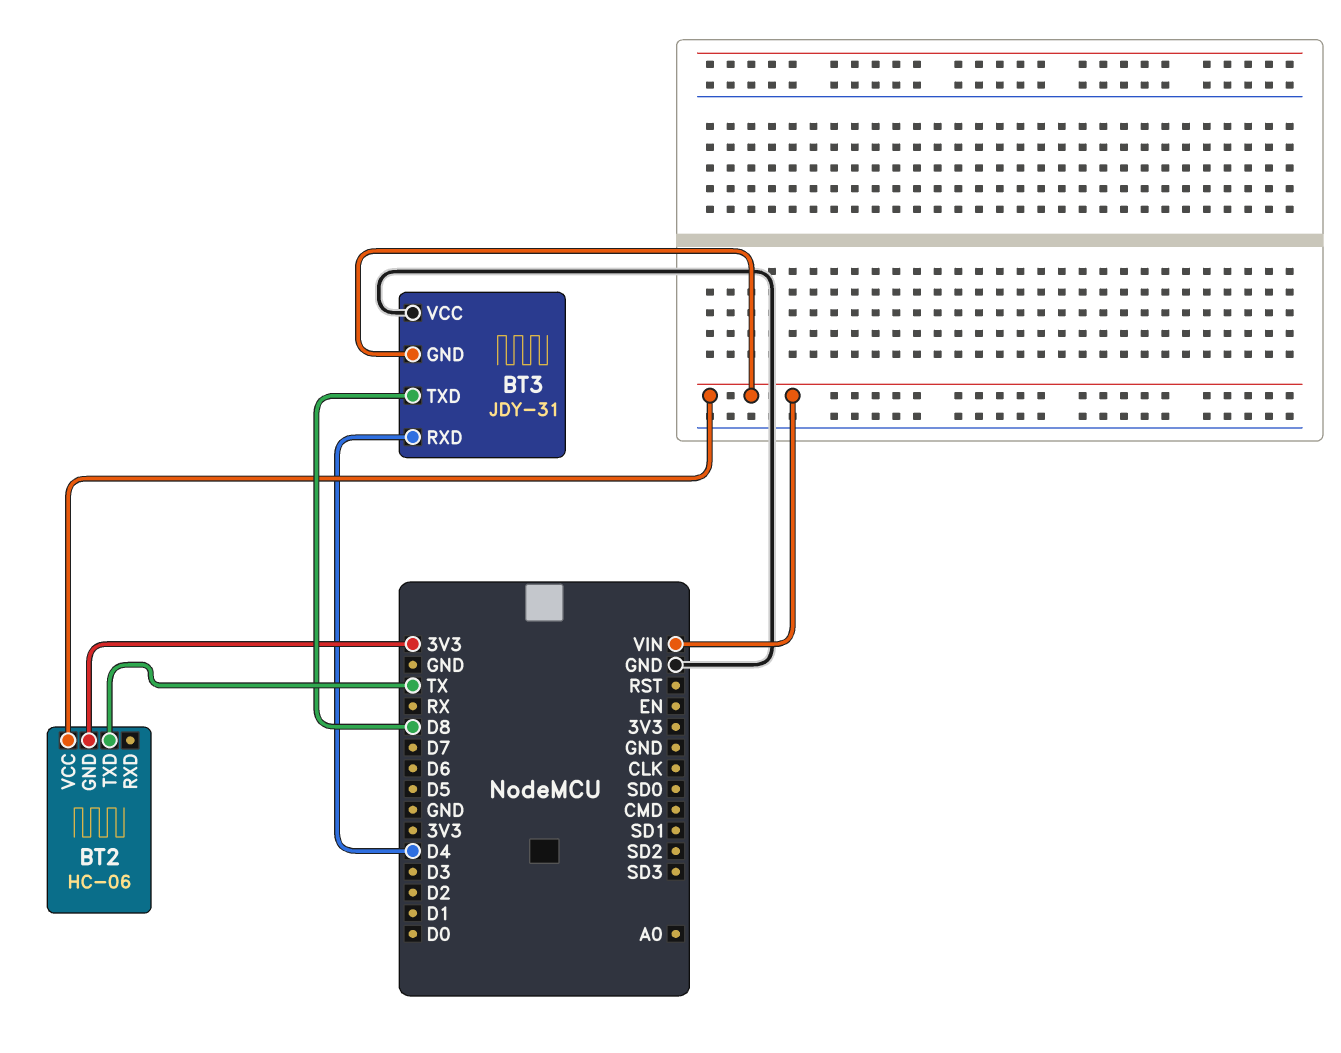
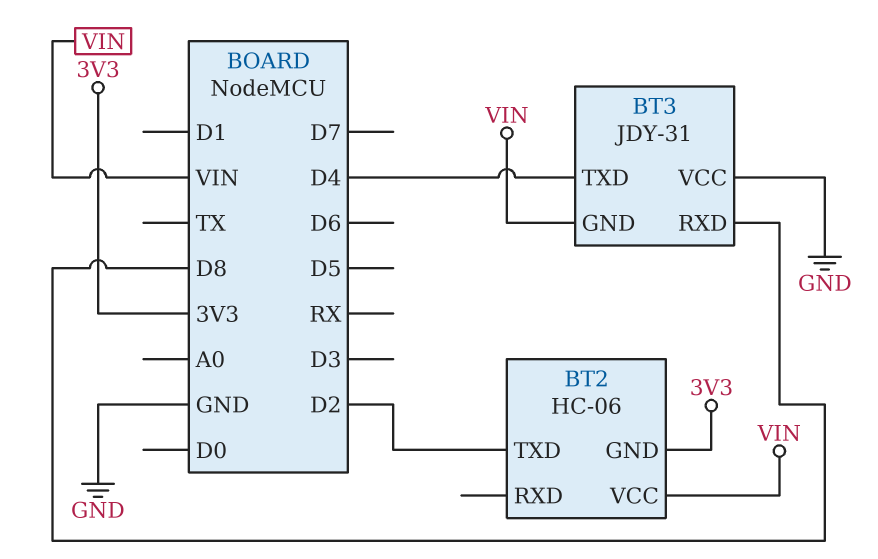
BT2 pin TXD: TX -> D2
BT3 pin RXD: D4 -> D8
BT3 pin TXD: D8 -> D4

